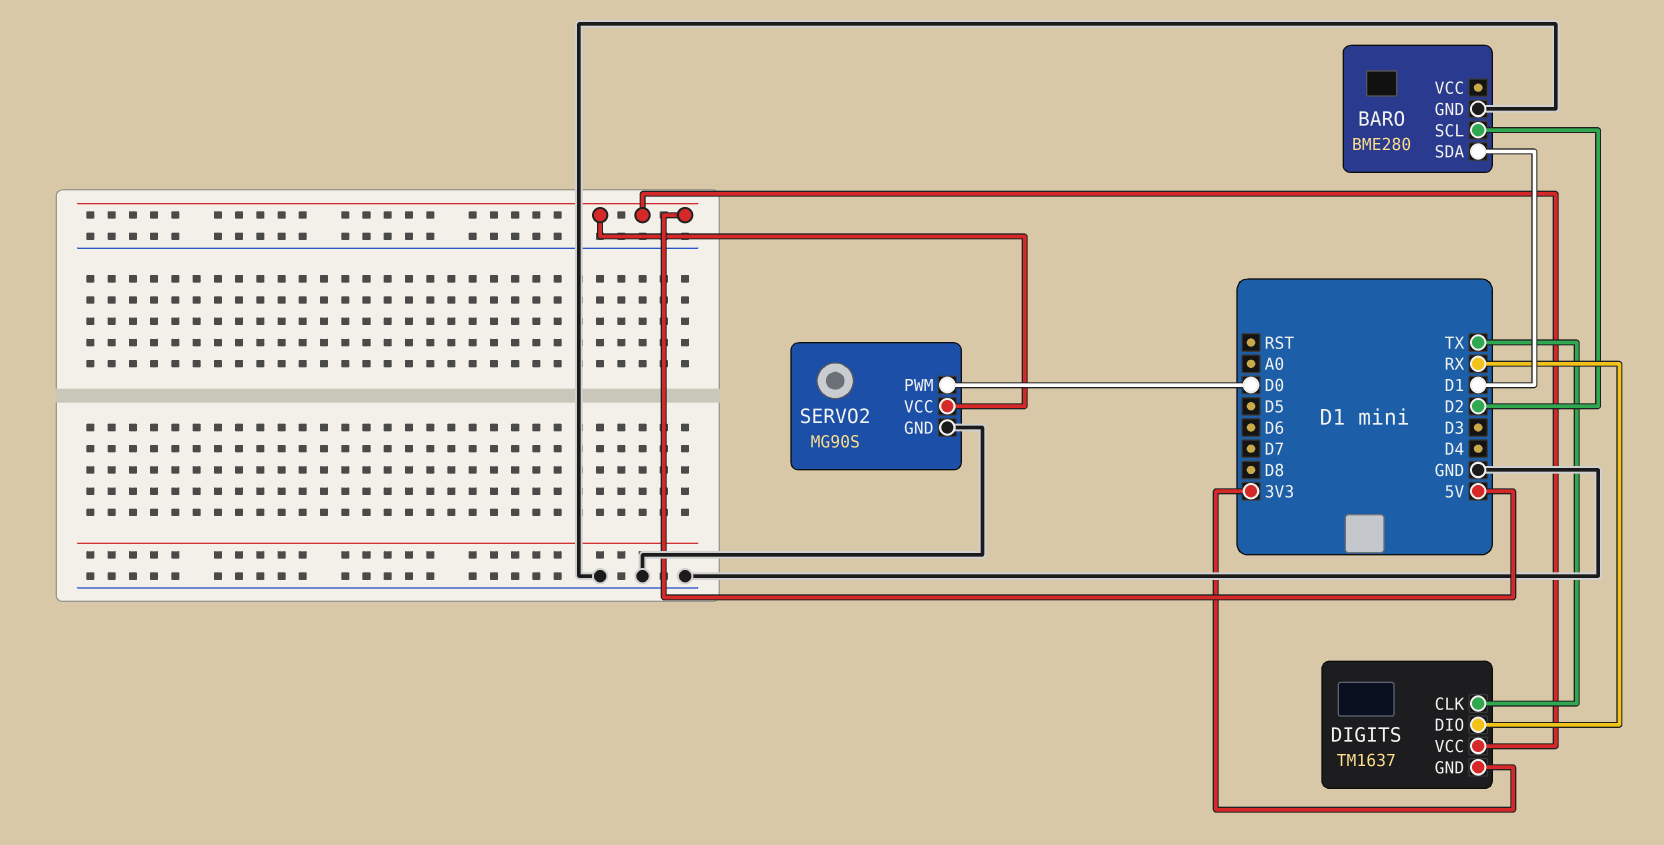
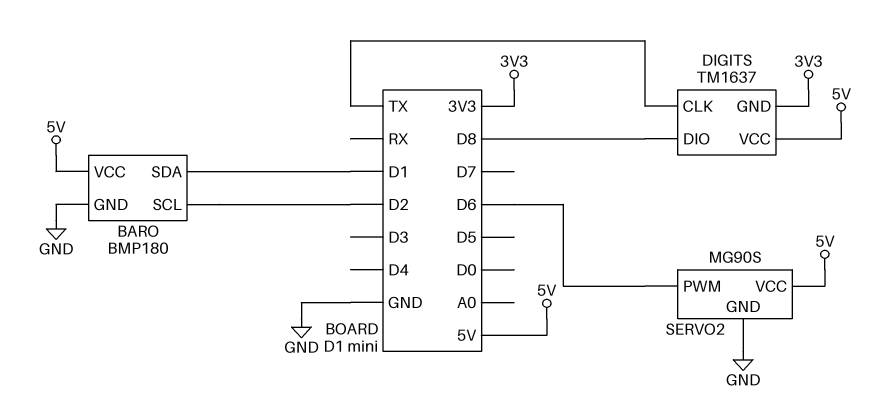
BARO: BME280 -> BMP180
BARO pin VCC: none -> 5V
DIGITS pin DIO: RX -> D8
SERVO2 pin PWM: D0 -> D6

